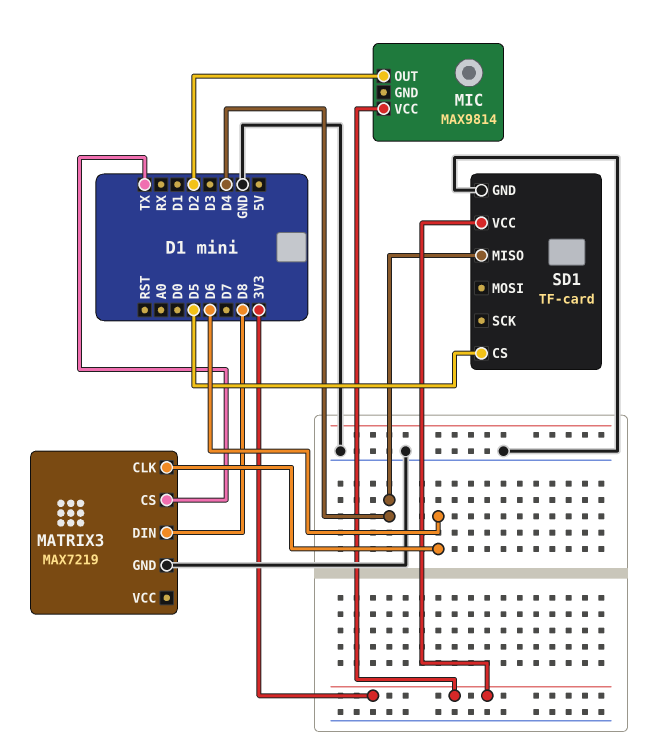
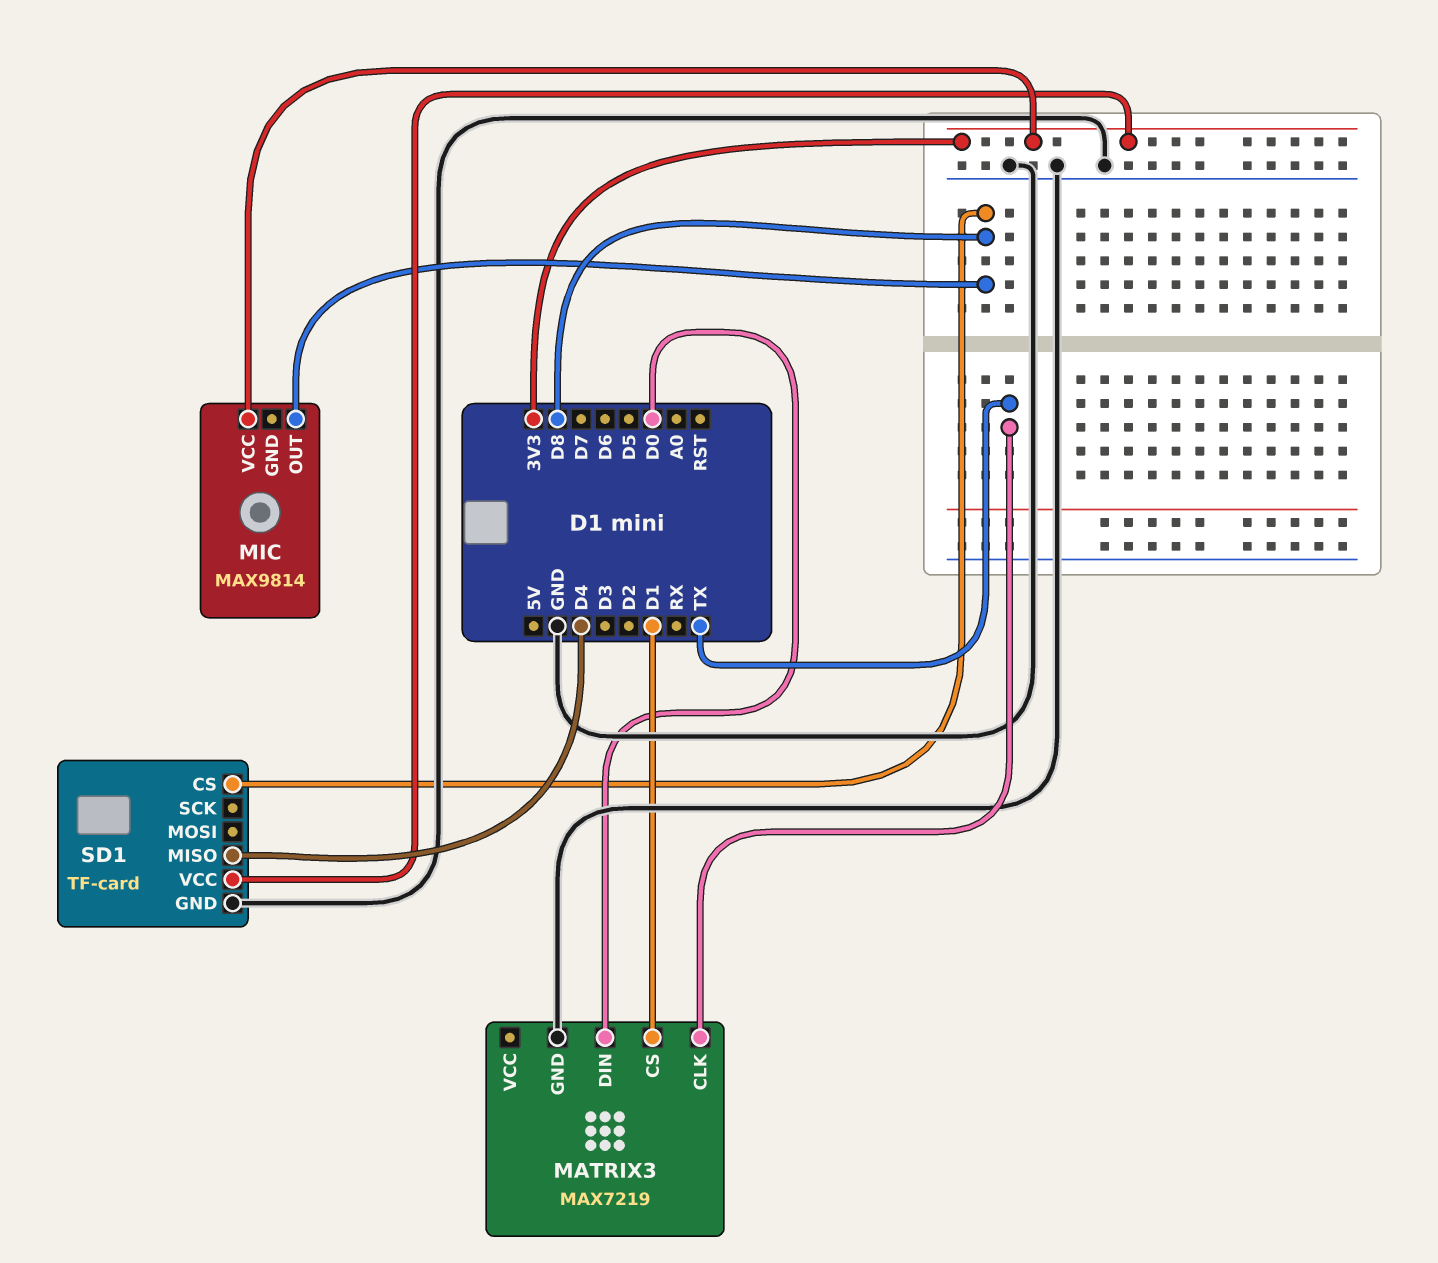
MATRIX3 pin CLK: D6 -> TX
MATRIX3 pin CS: TX -> D1
MATRIX3 pin DIN: D8 -> D0
MIC pin OUT: D2 -> D8
SD1 pin CS: D5 -> D8

